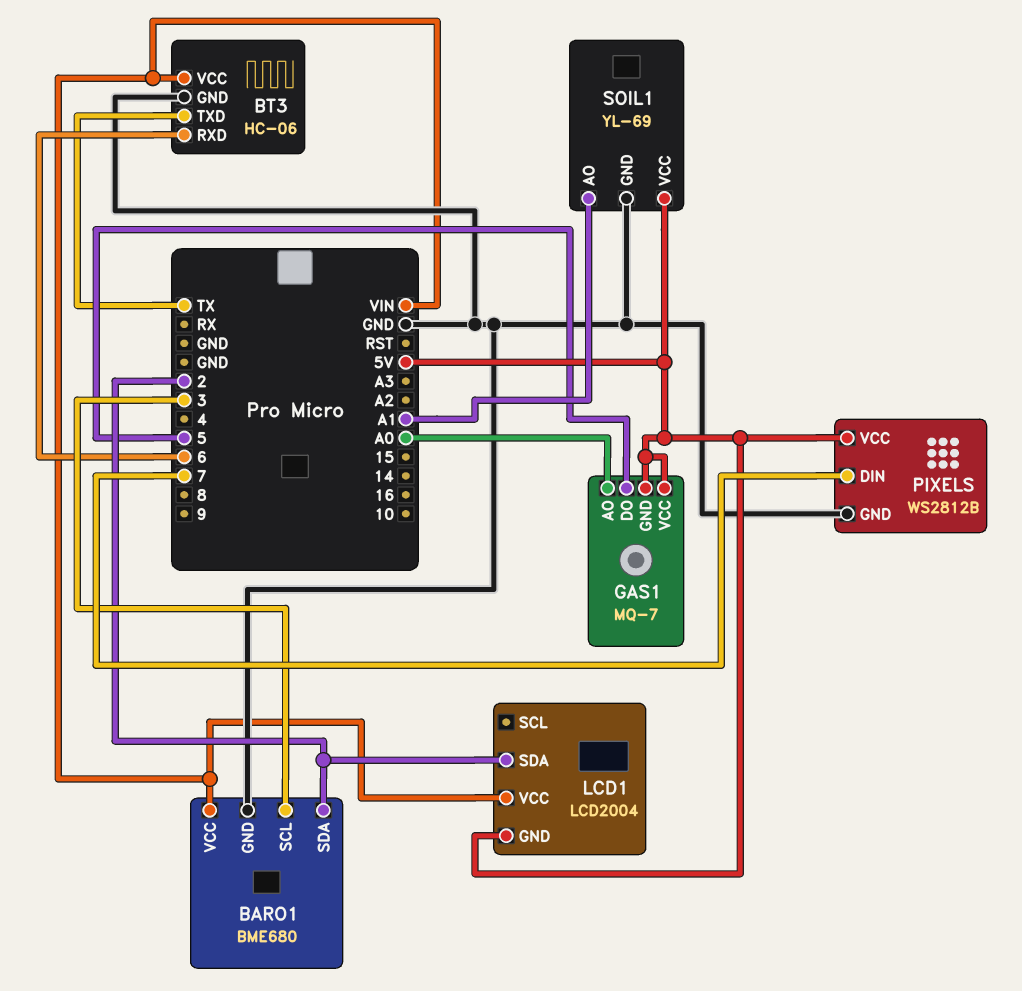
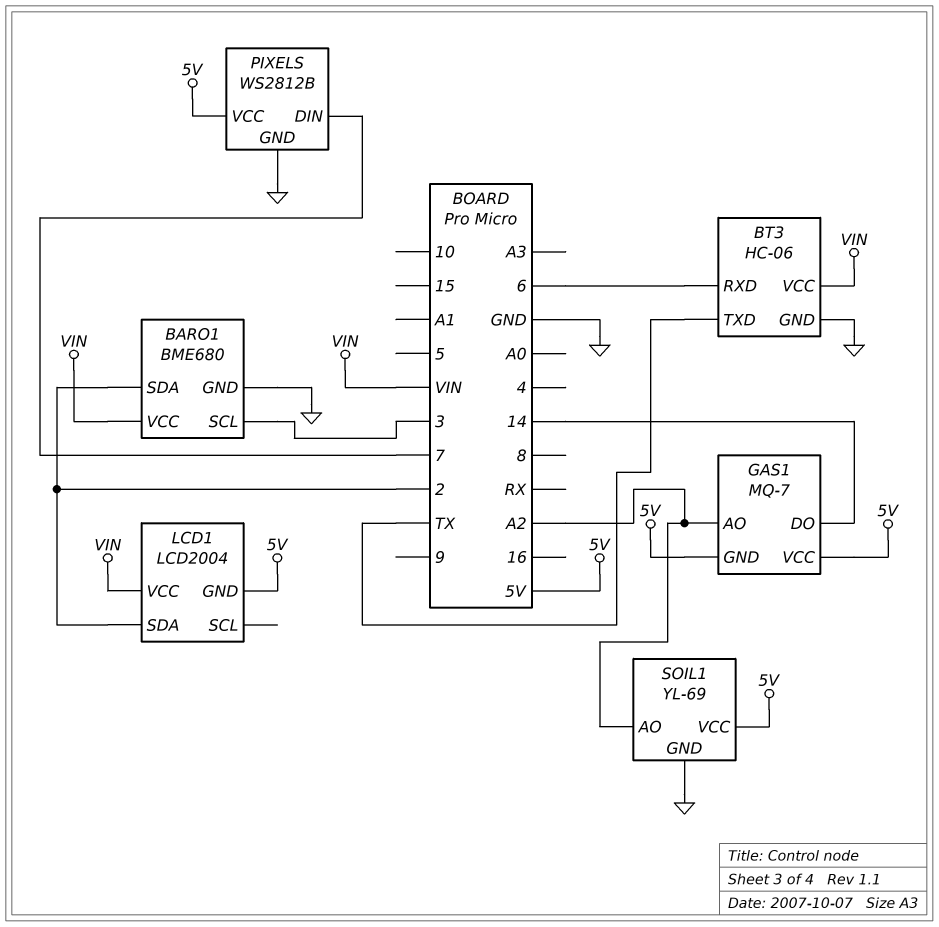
GAS1 pin AO: A0 -> A2
GAS1 pin DO: 5 -> 14
SOIL1 pin AO: A1 -> A2

